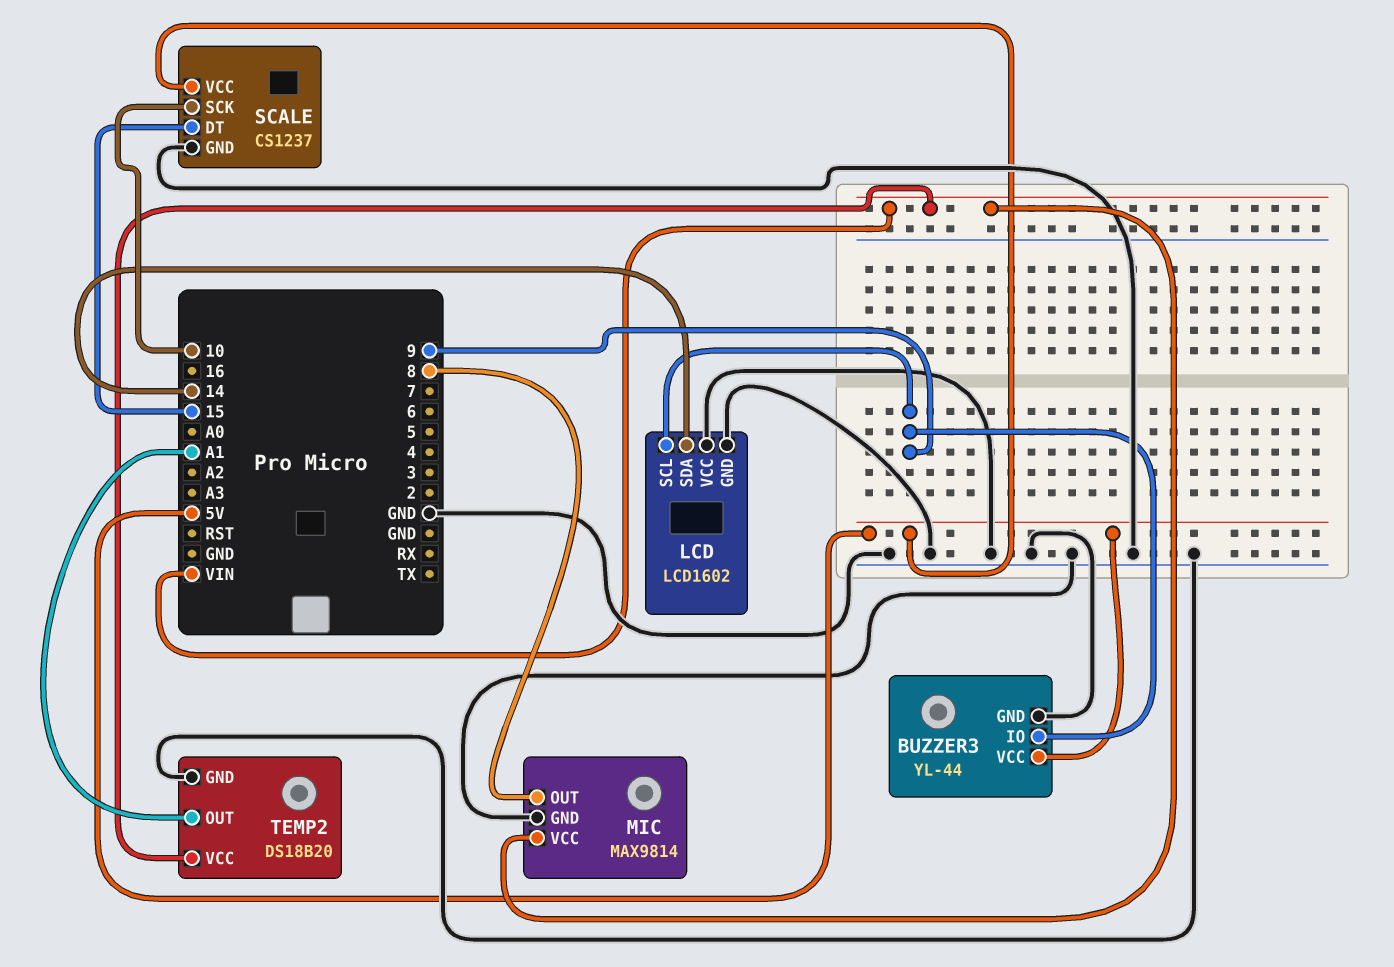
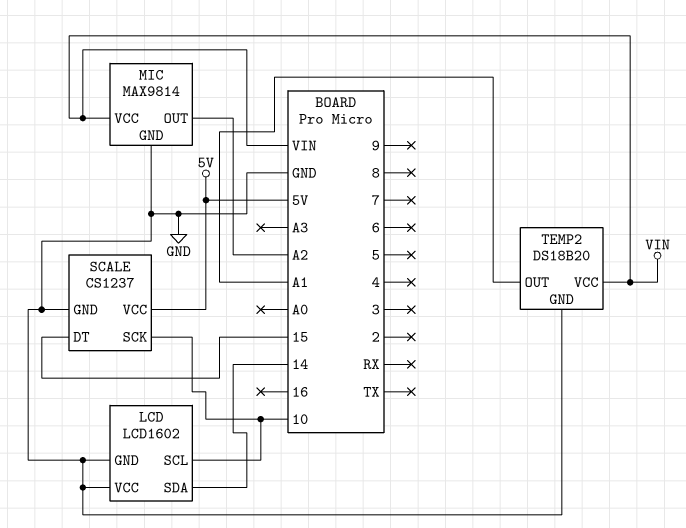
BUZZER3: YL-44 -> none
BUZZER3 pin GND: GND -> none
BUZZER3 pin IO: 9 -> none
BUZZER3 pin VCC: 5V -> none
LCD pin SCL: 9 -> 10
MIC pin OUT: 8 -> A2

